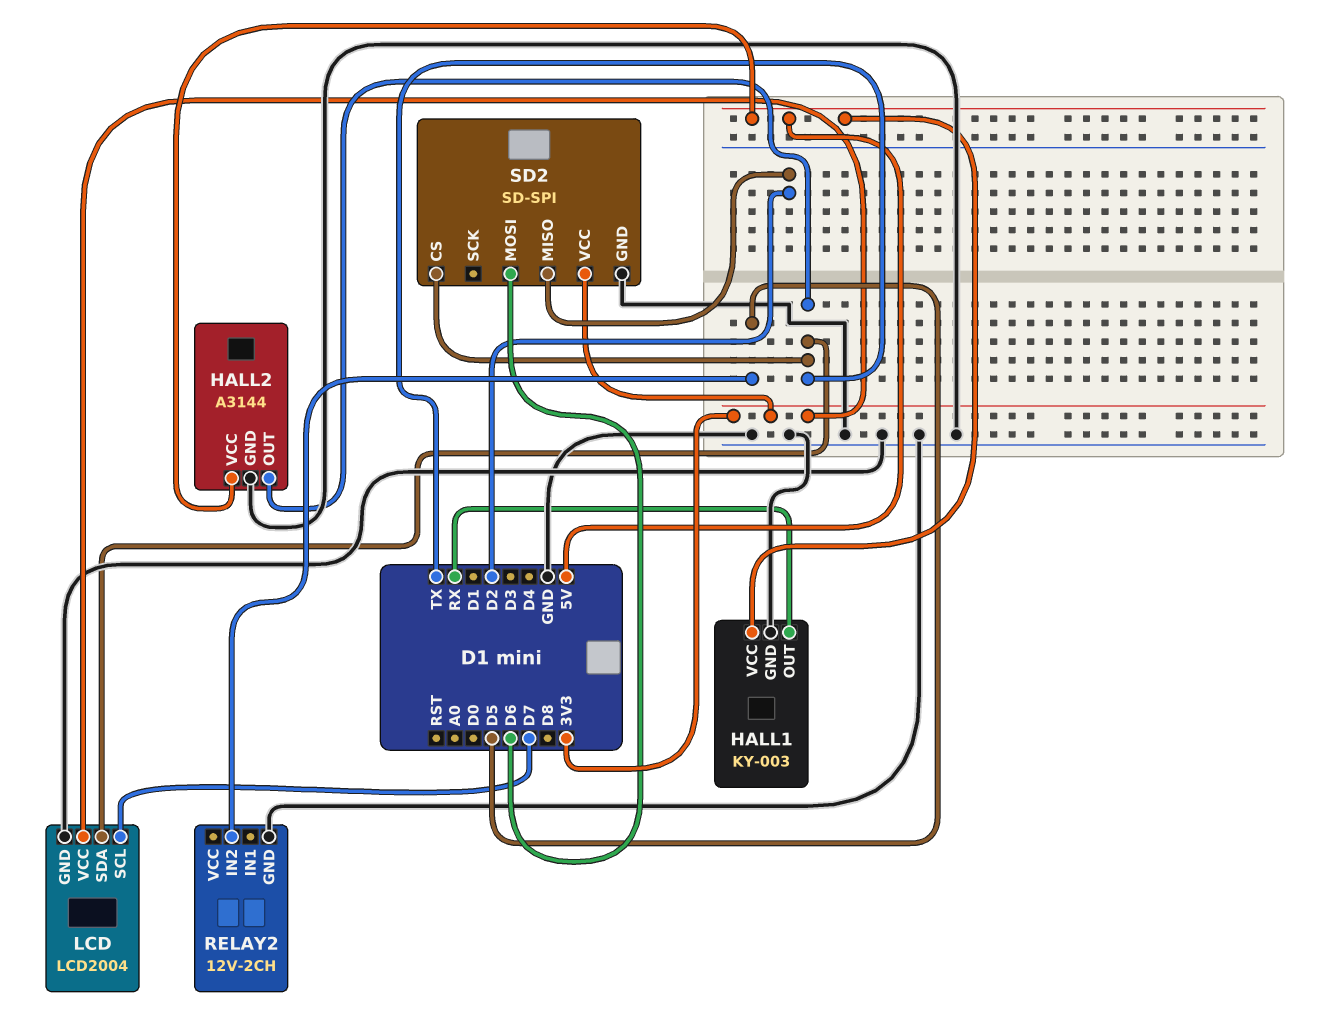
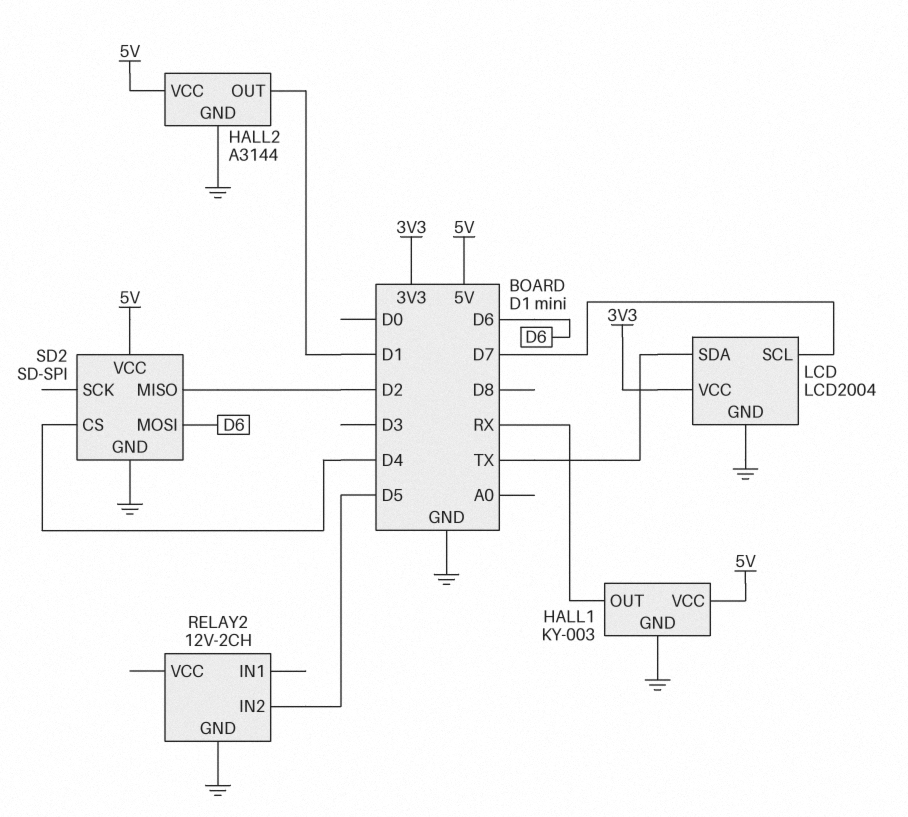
HALL2 pin OUT: TX -> D1
SD2 pin CS: TX -> D4
SD2 pin VCC: 3V3 -> 5V

